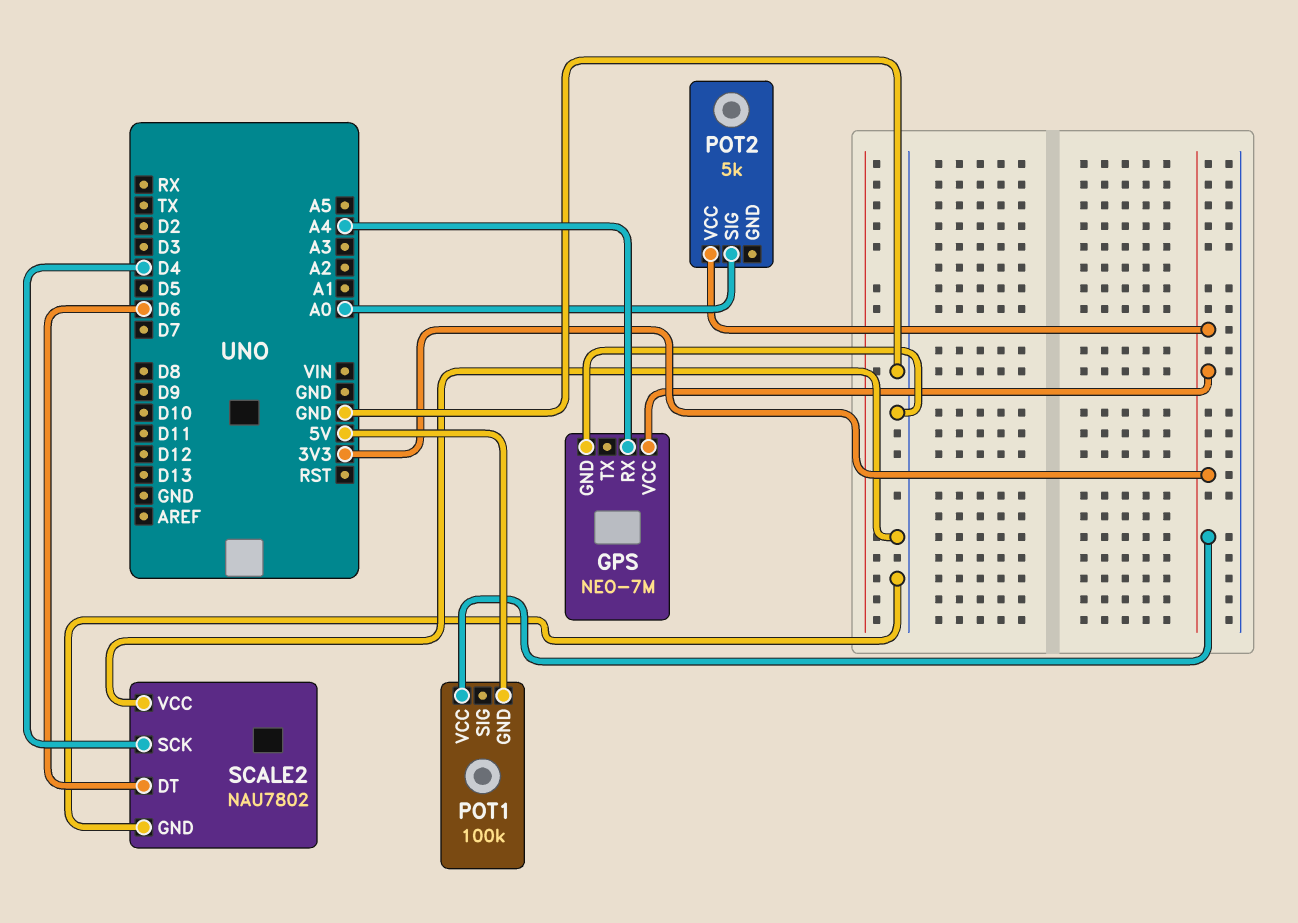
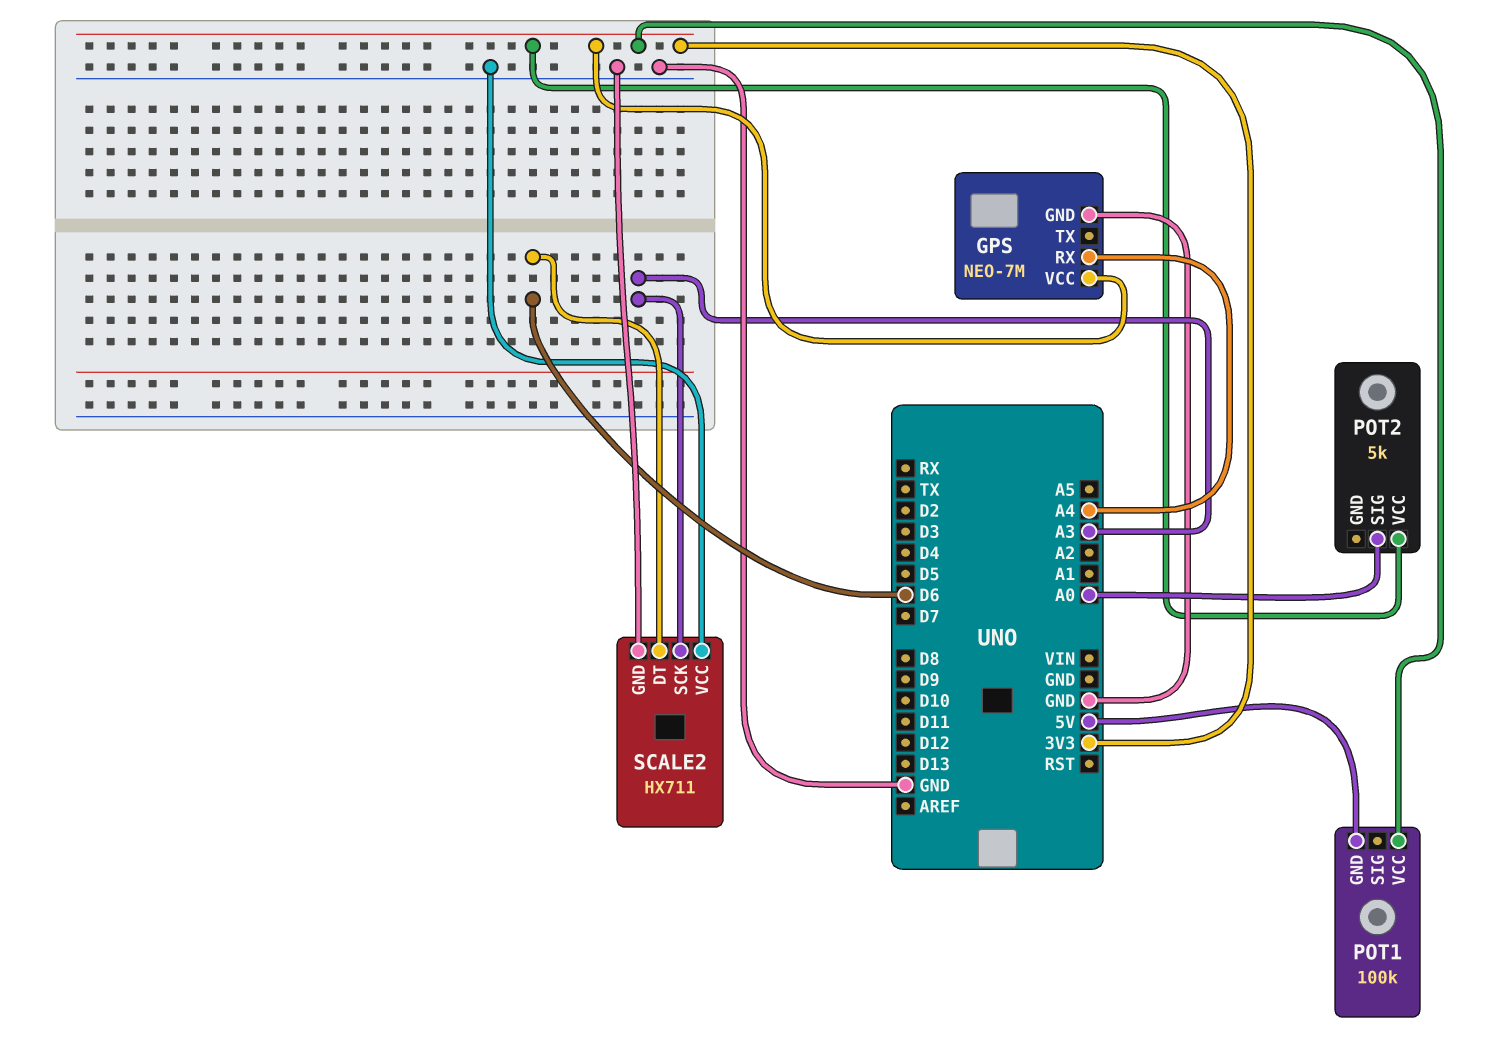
SCALE2: NAU7802 -> HX711
SCALE2 pin SCK: D4 -> A3

